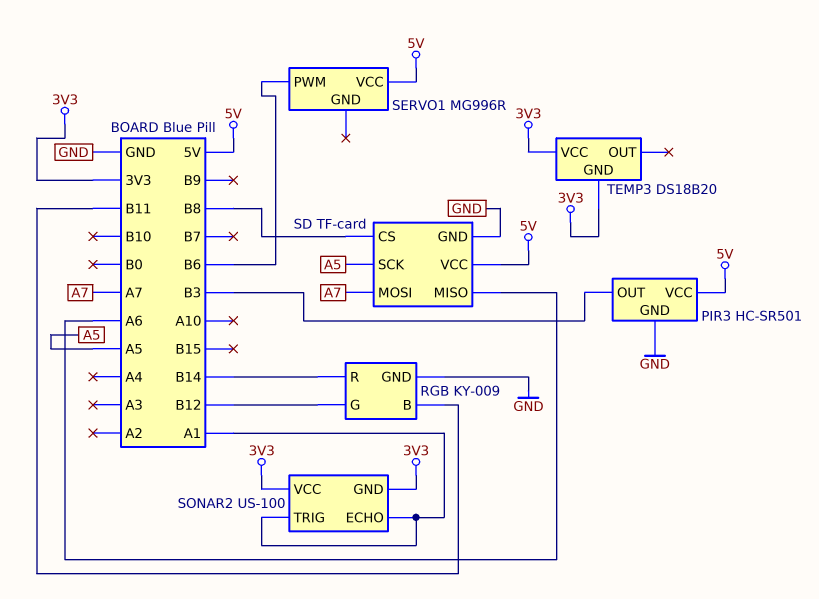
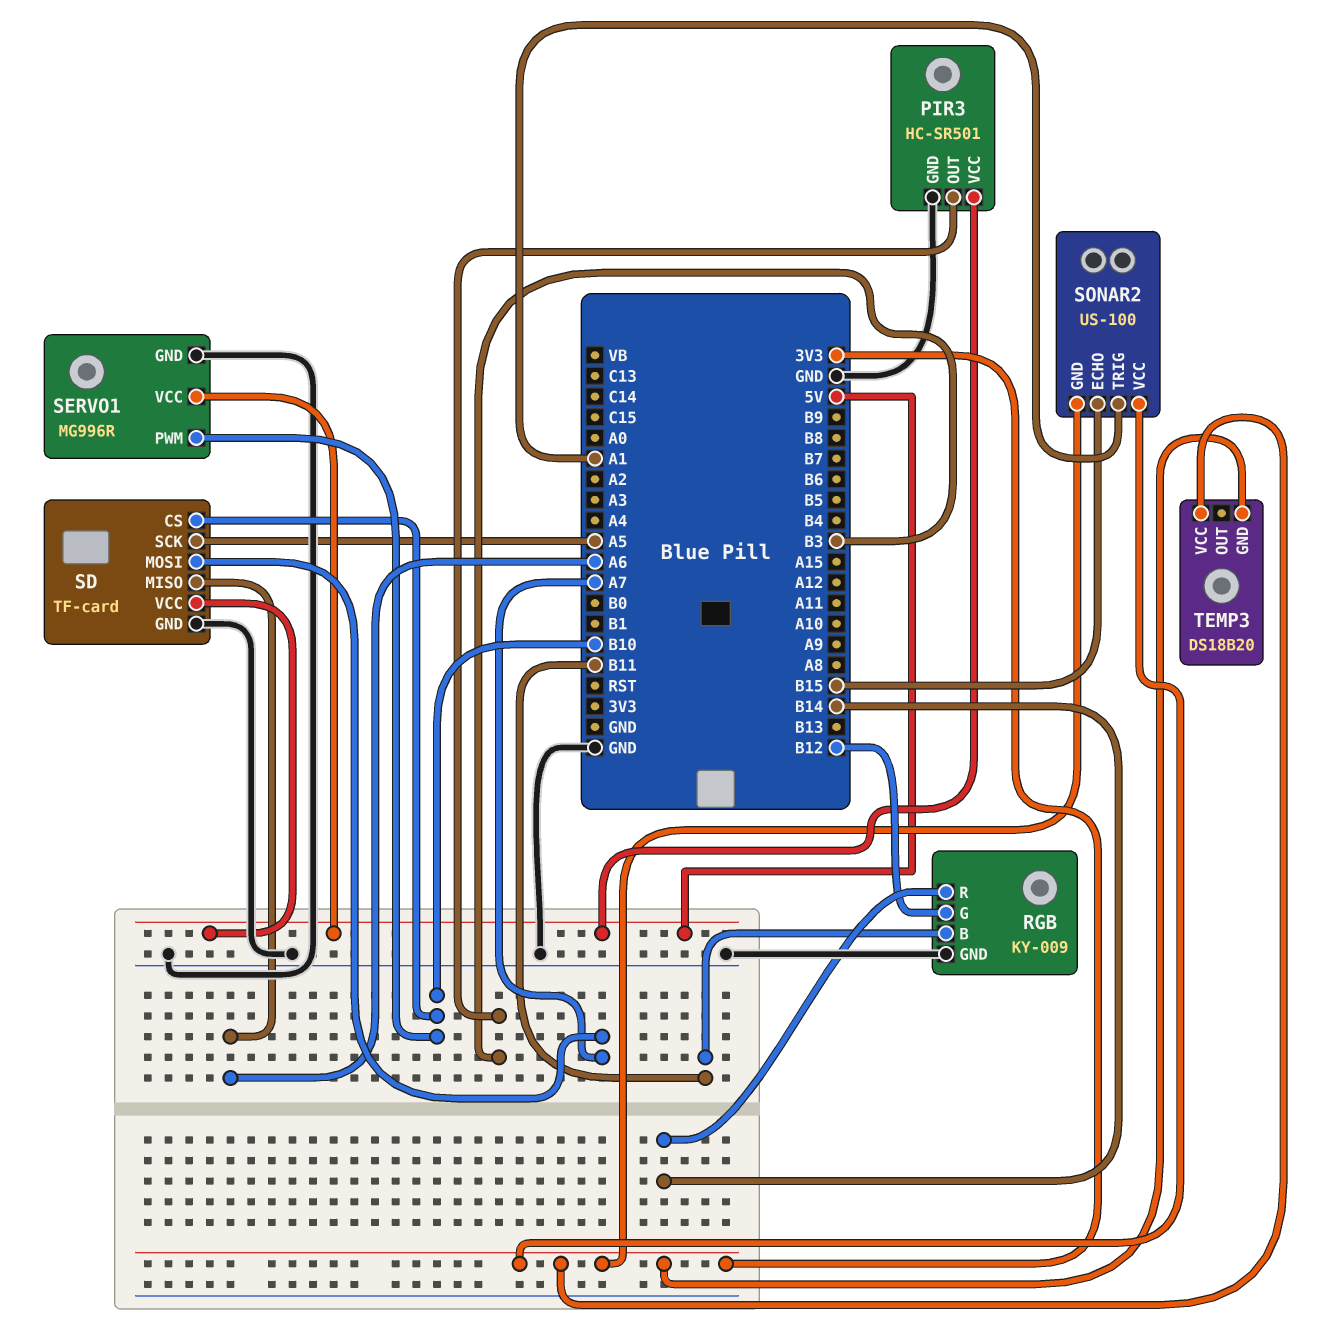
SD pin CS: B8 -> B10
SERVO1 pin GND: none -> GND
SERVO1 pin PWM: B6 -> B10
SONAR2 pin ECHO: A1 -> B15

